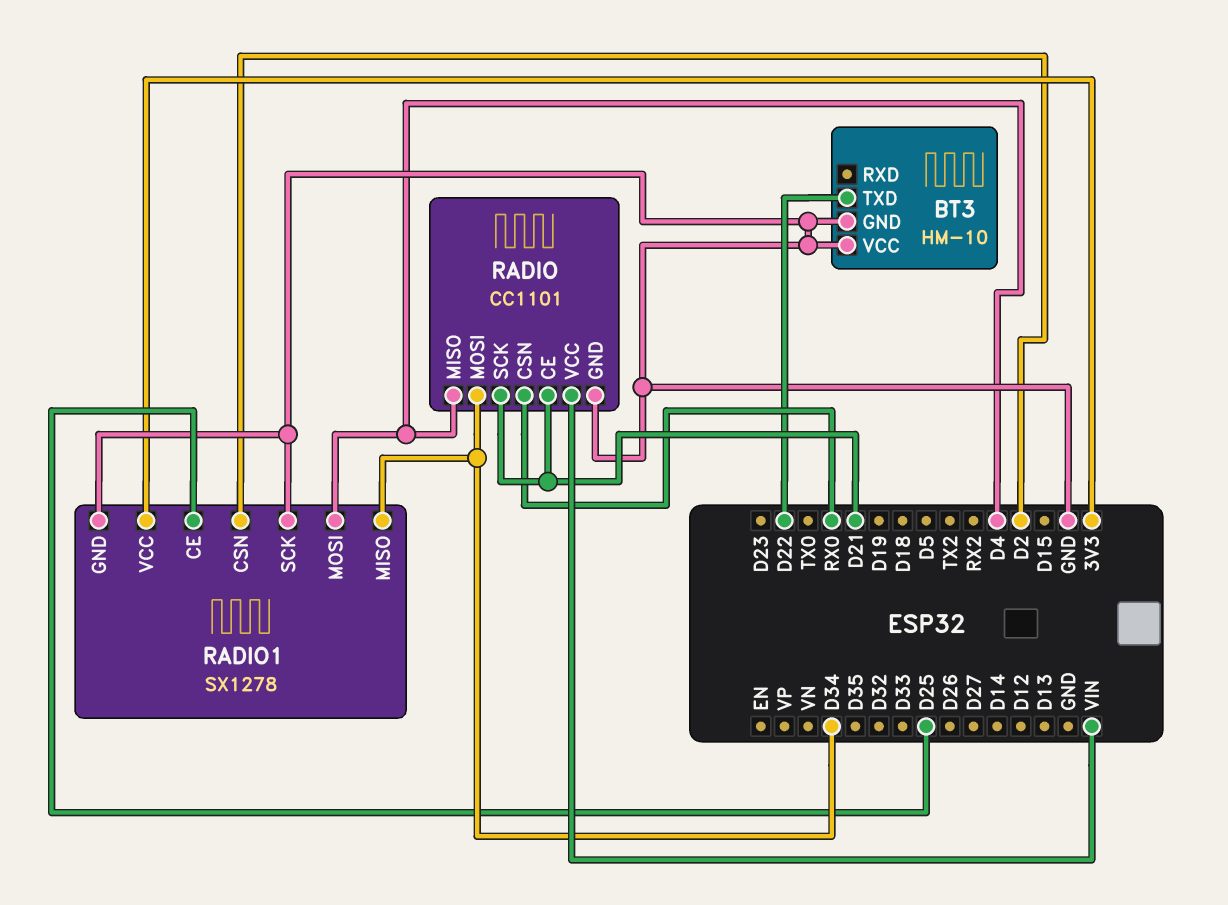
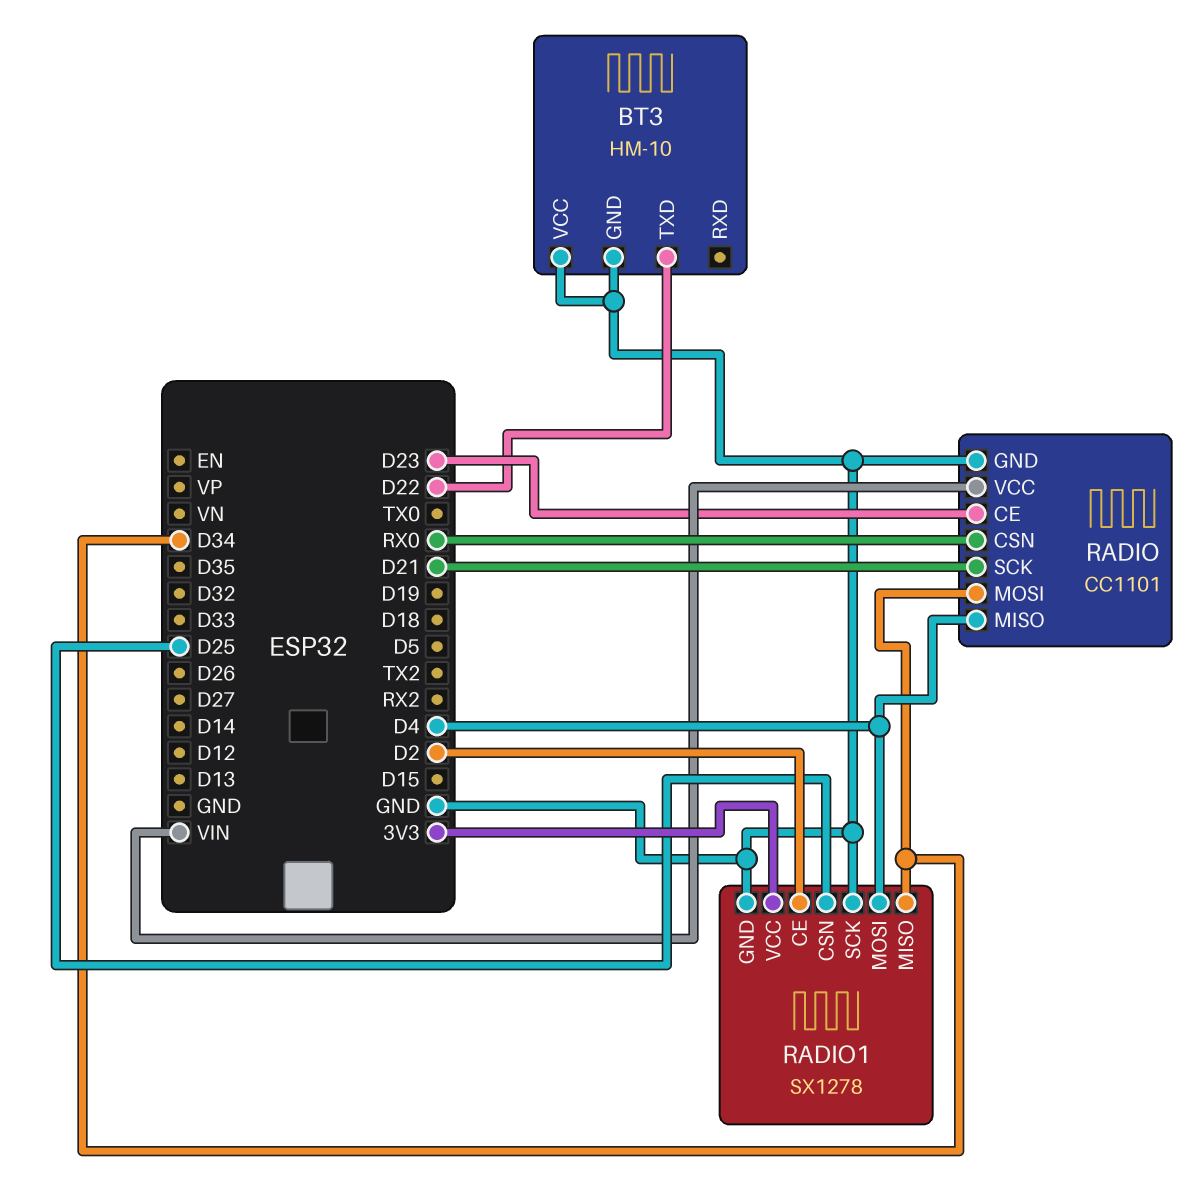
RADIO pin CE: D21 -> D23
RADIO1 pin CE: D25 -> D2
RADIO1 pin CSN: D2 -> D25

